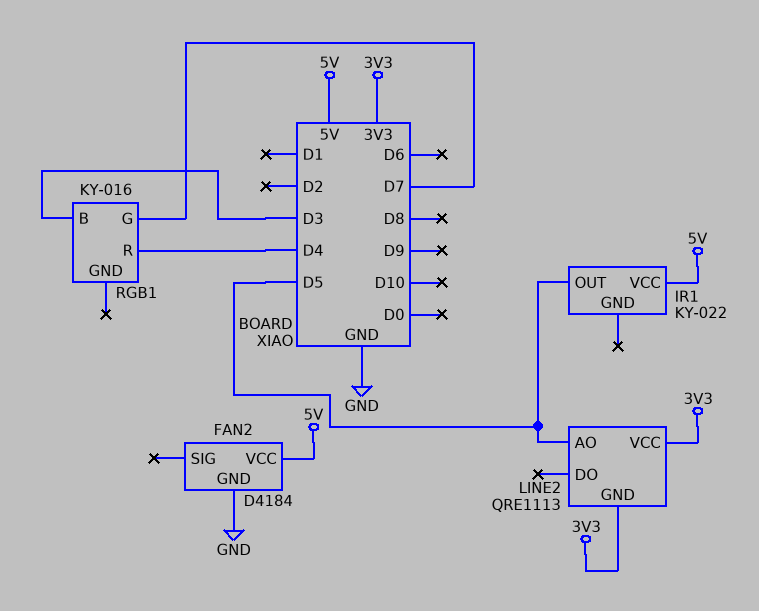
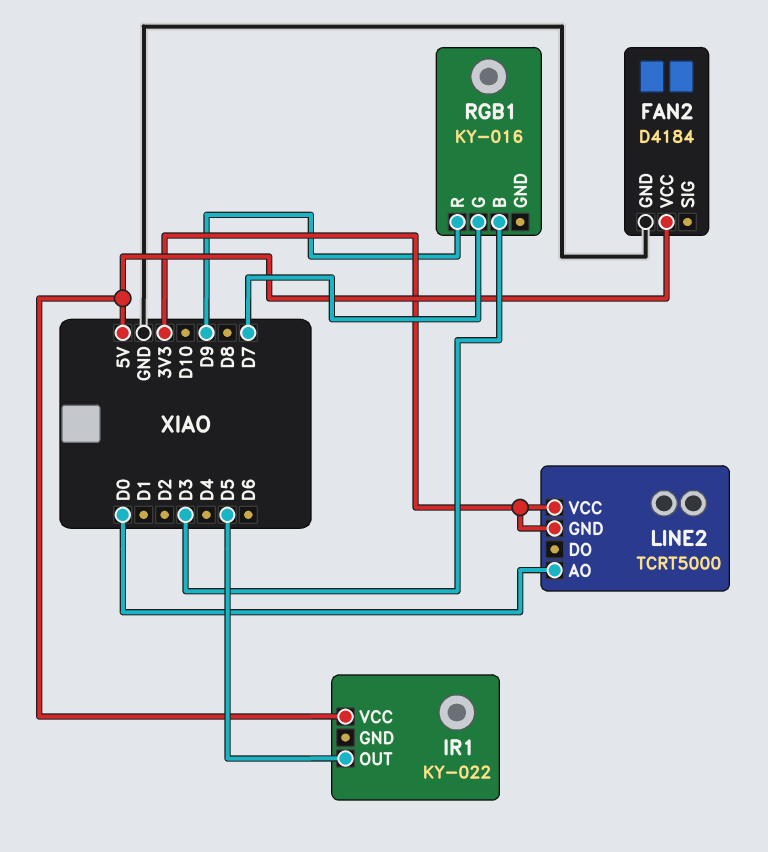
LINE2: QRE1113 -> TCRT5000
LINE2 pin AO: D5 -> D0
RGB1 pin R: D4 -> D9

